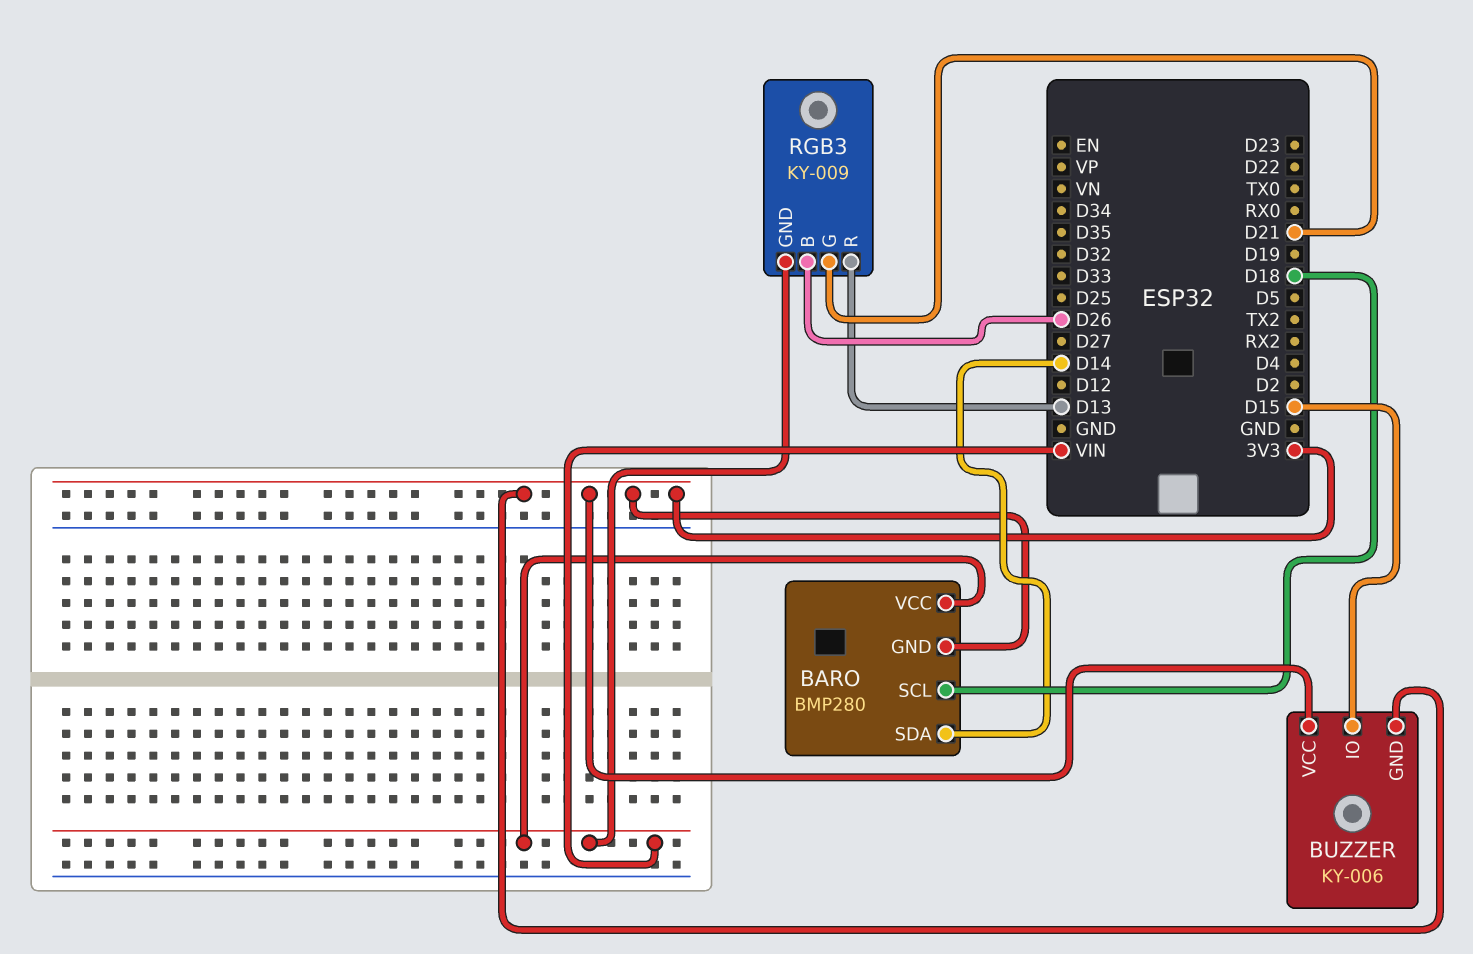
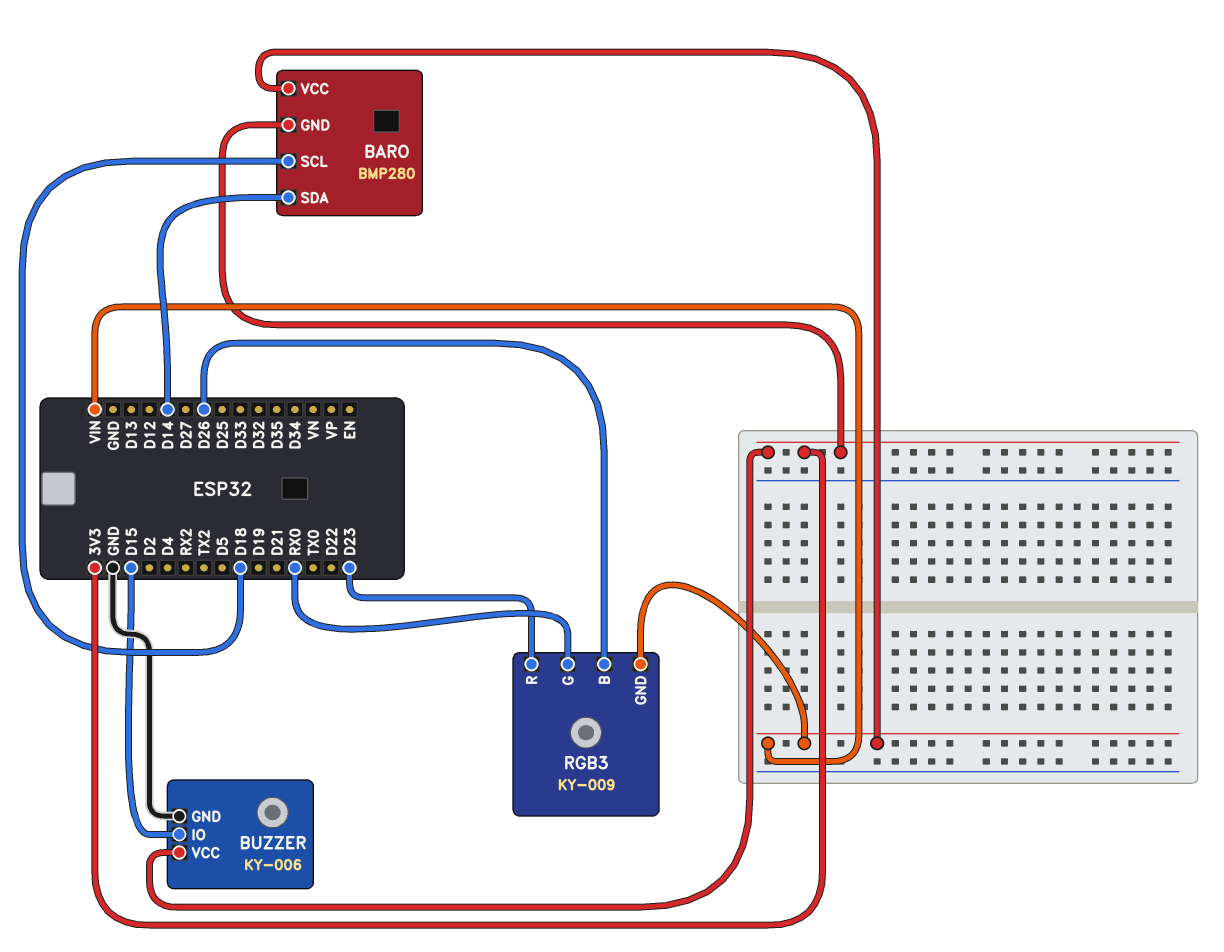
BUZZER pin GND: 3V3 -> GND
RGB3 pin G: D21 -> RX0
RGB3 pin R: D13 -> D23

